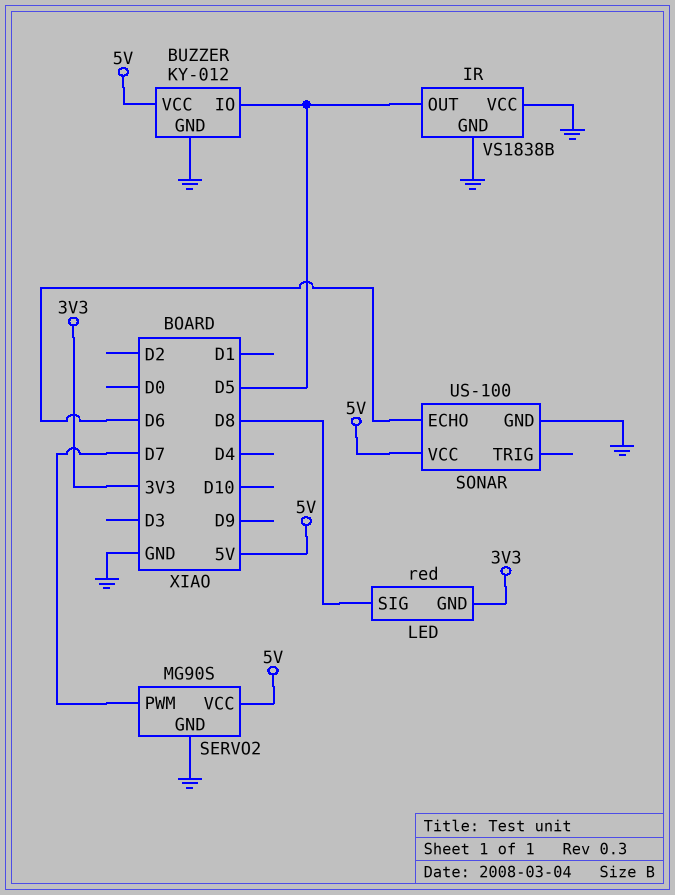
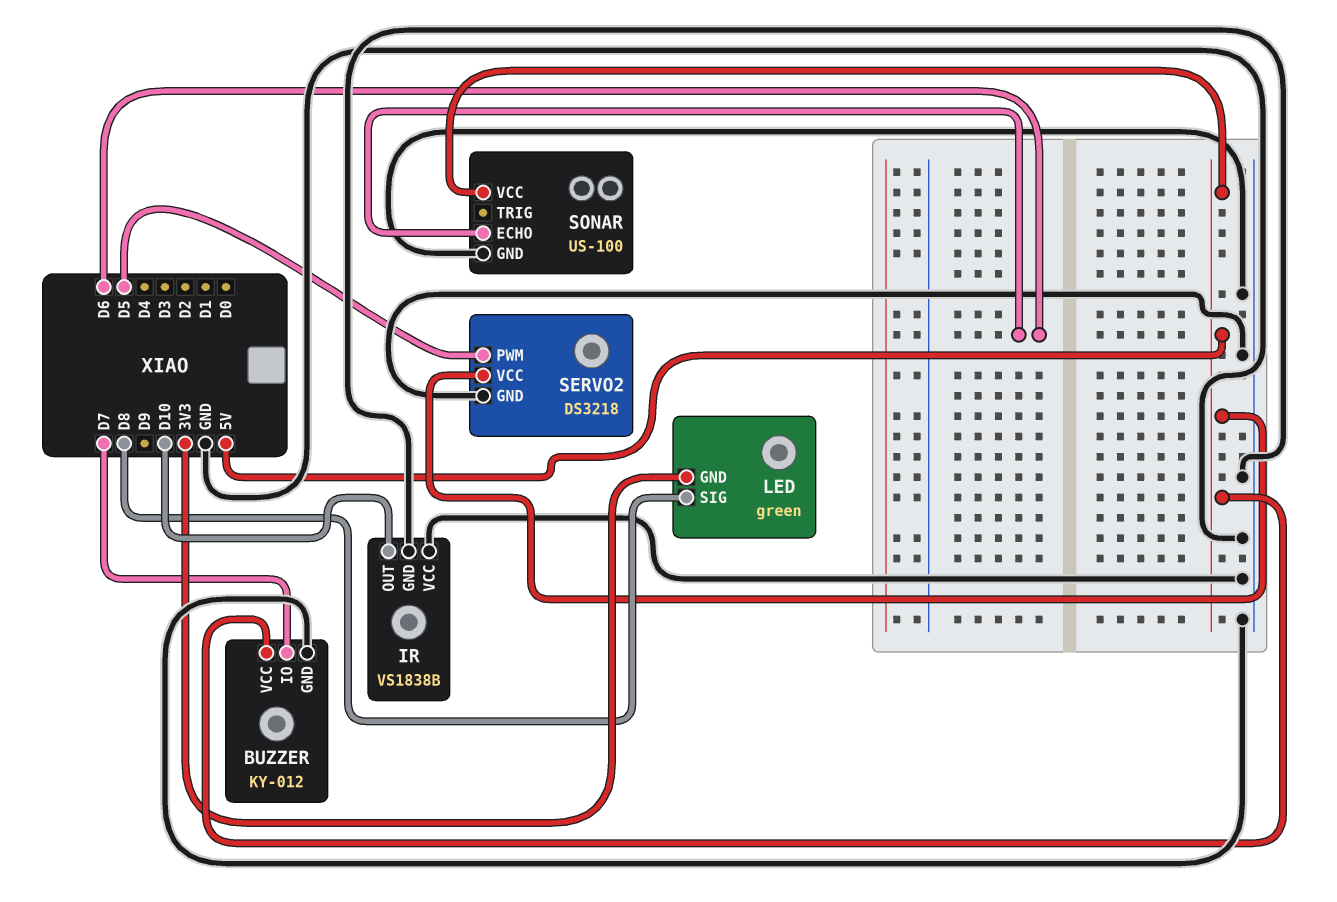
BUZZER pin IO: D5 -> D7
IR pin OUT: D5 -> D10
LED: red -> green
SERVO2: MG90S -> DS3218
SERVO2 pin PWM: D7 -> D5

